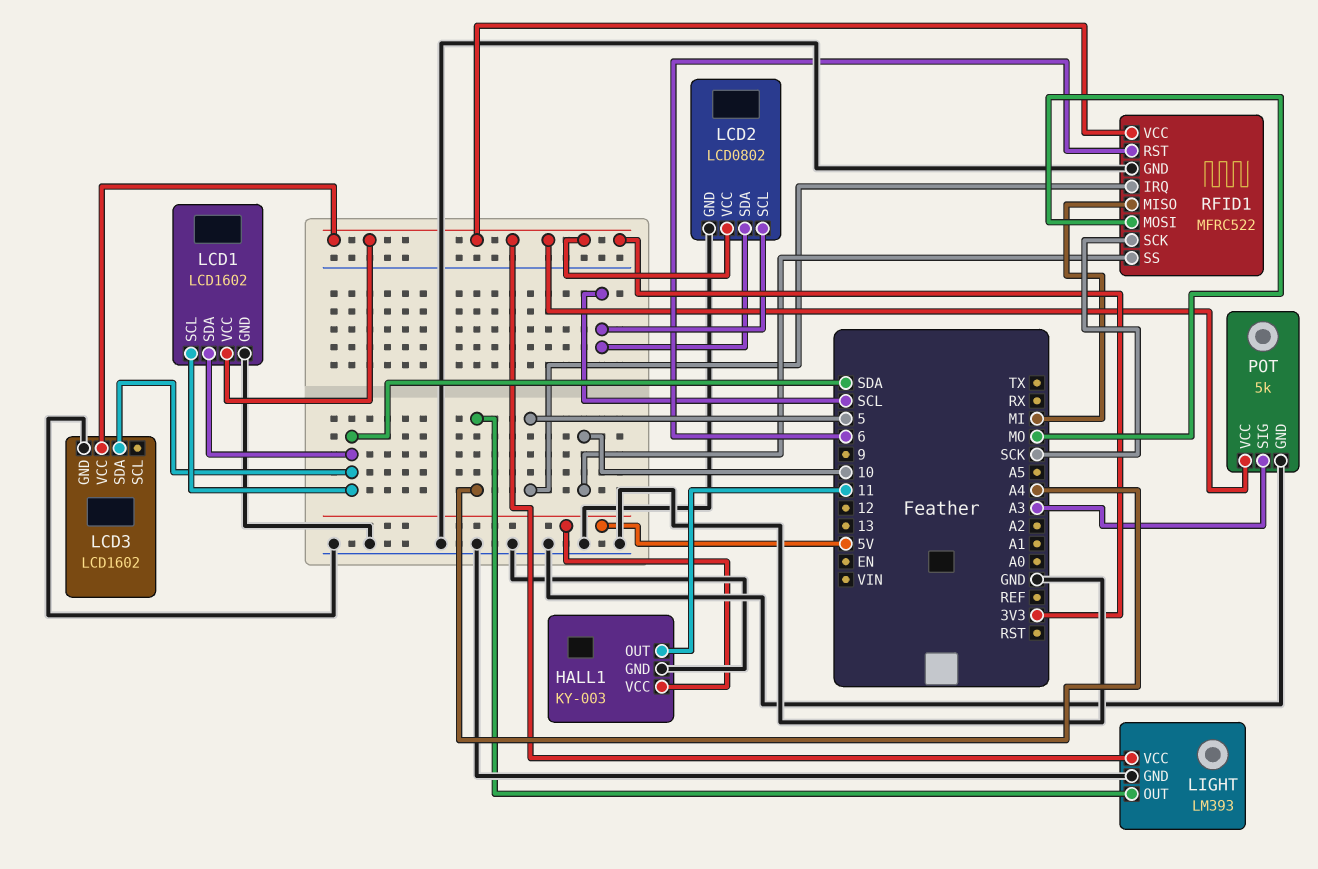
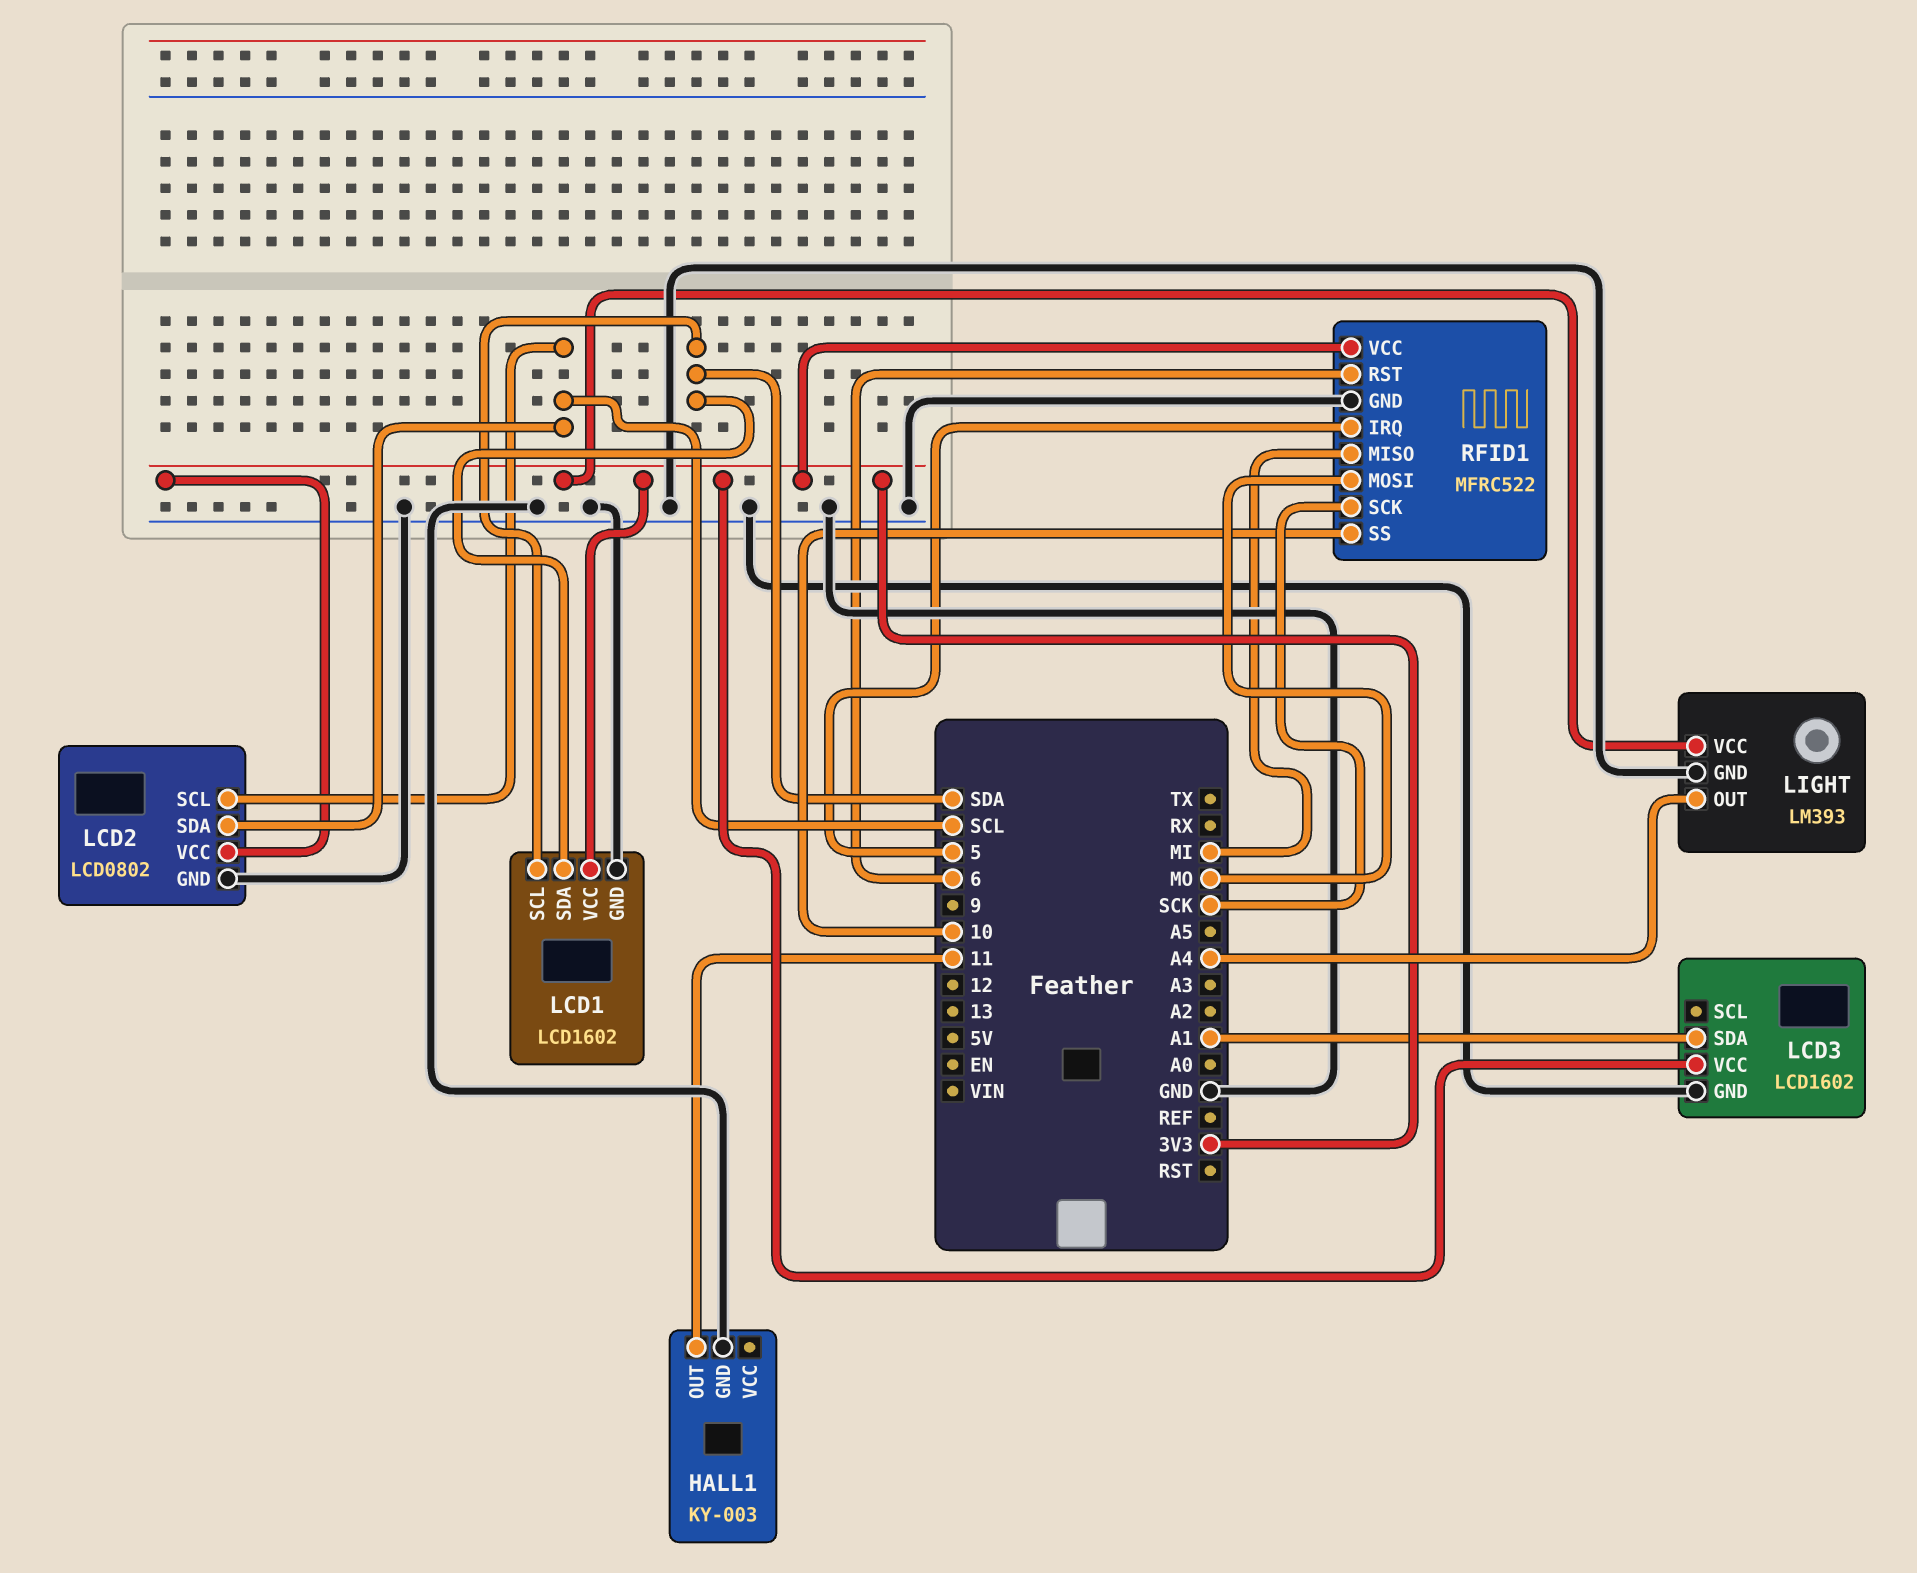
HALL1 pin VCC: 5V -> none
LCD3 pin SDA: SDA -> A1
POT: 5k -> none
POT pin GND: GND -> none
POT pin SIG: A3 -> none
POT pin VCC: 3V3 -> none

